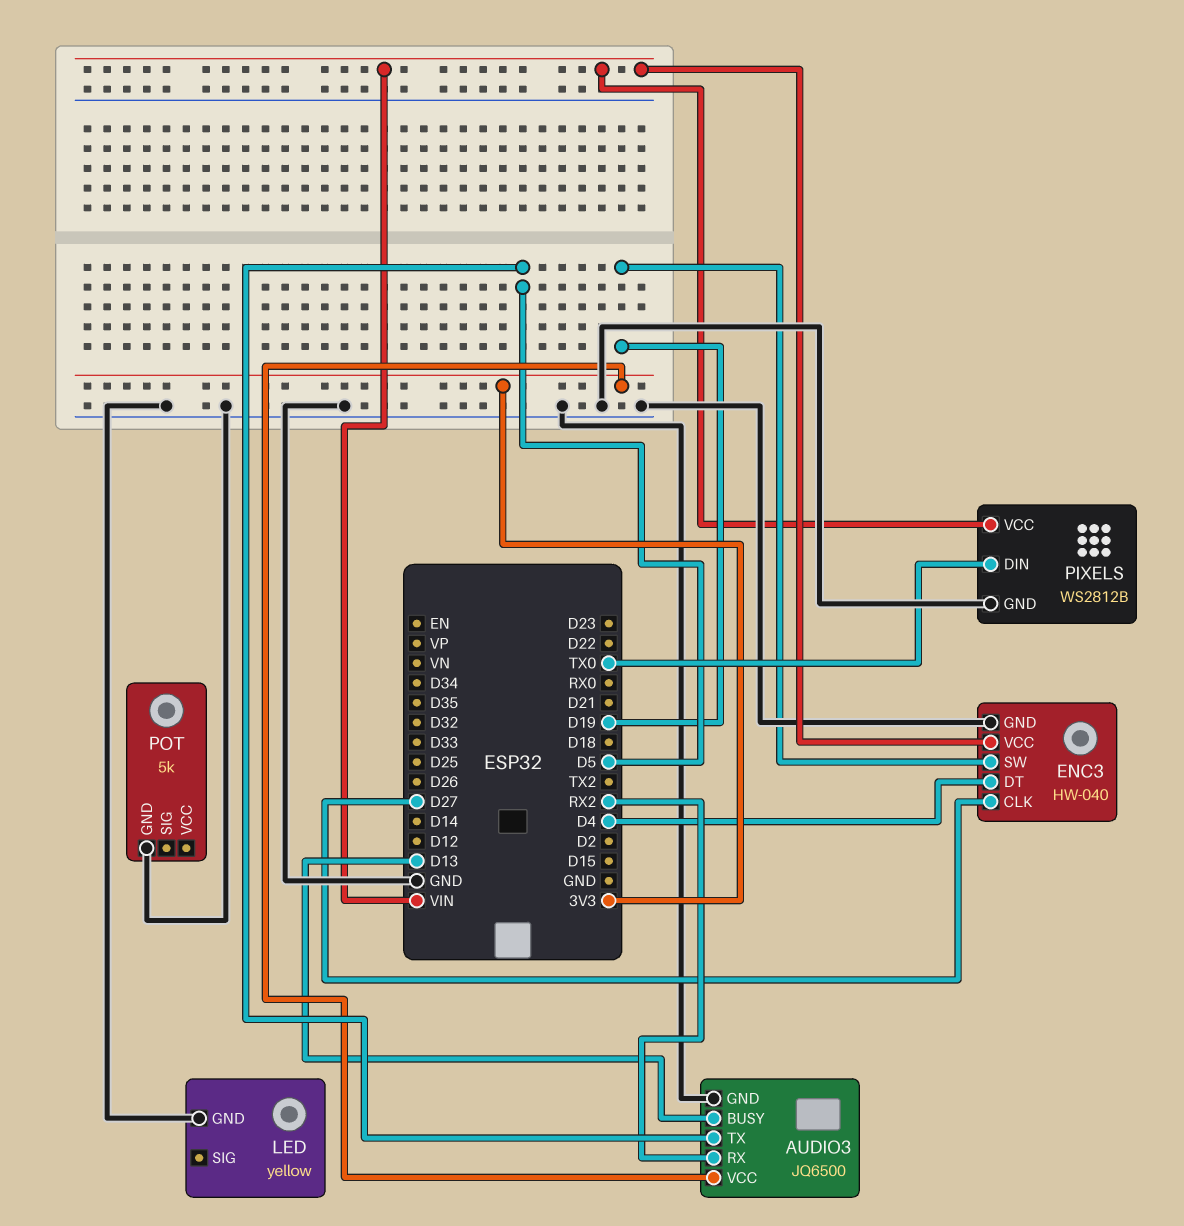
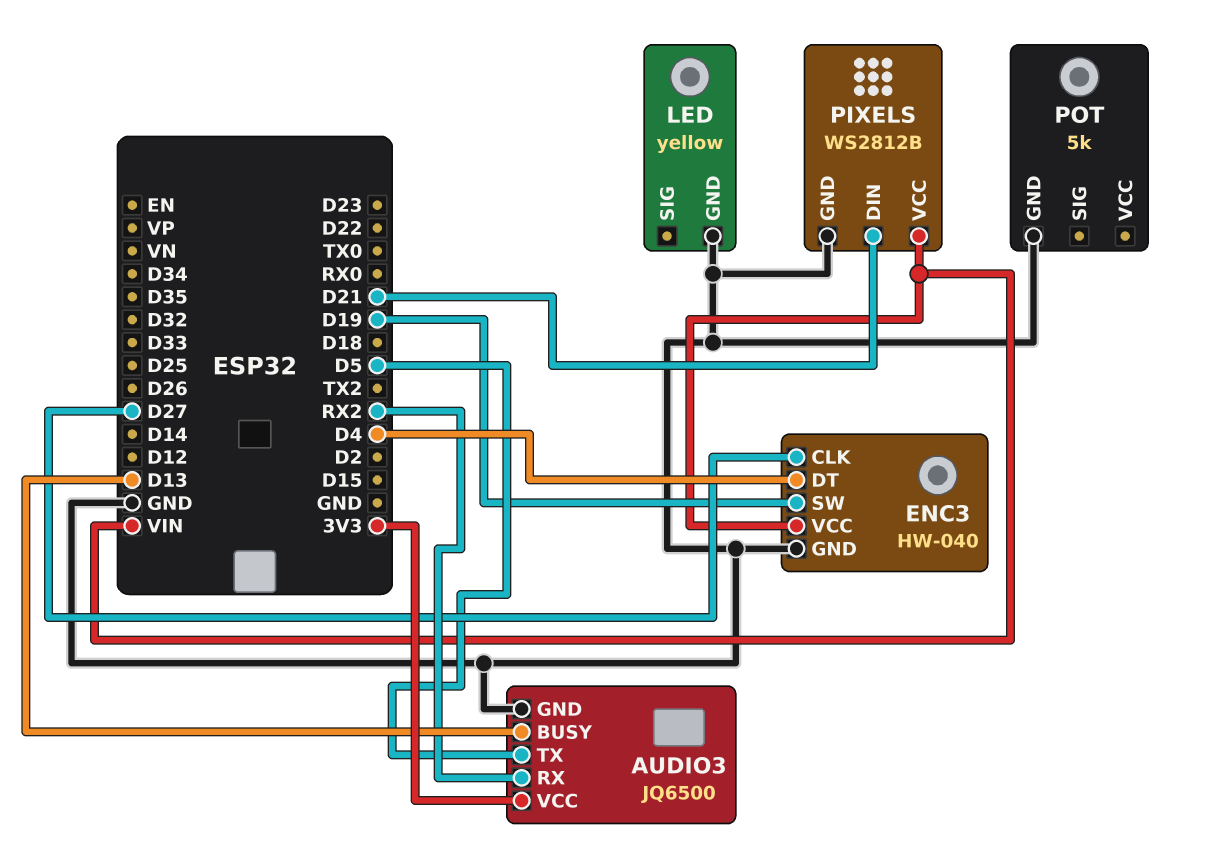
PIXELS pin DIN: TX0 -> D21

